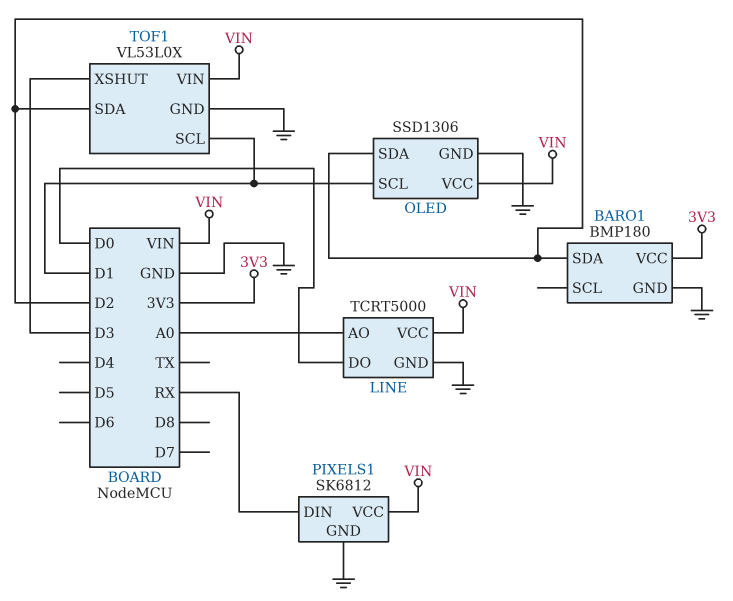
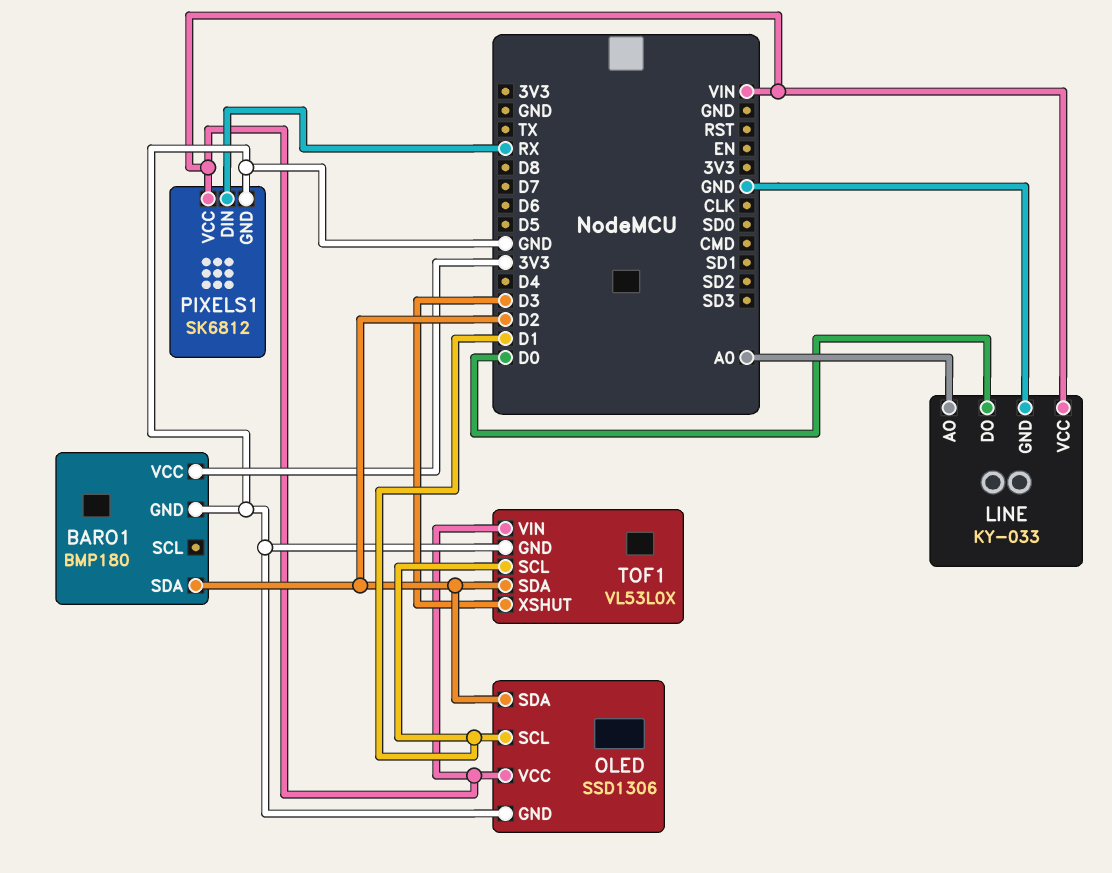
LINE: TCRT5000 -> KY-033

